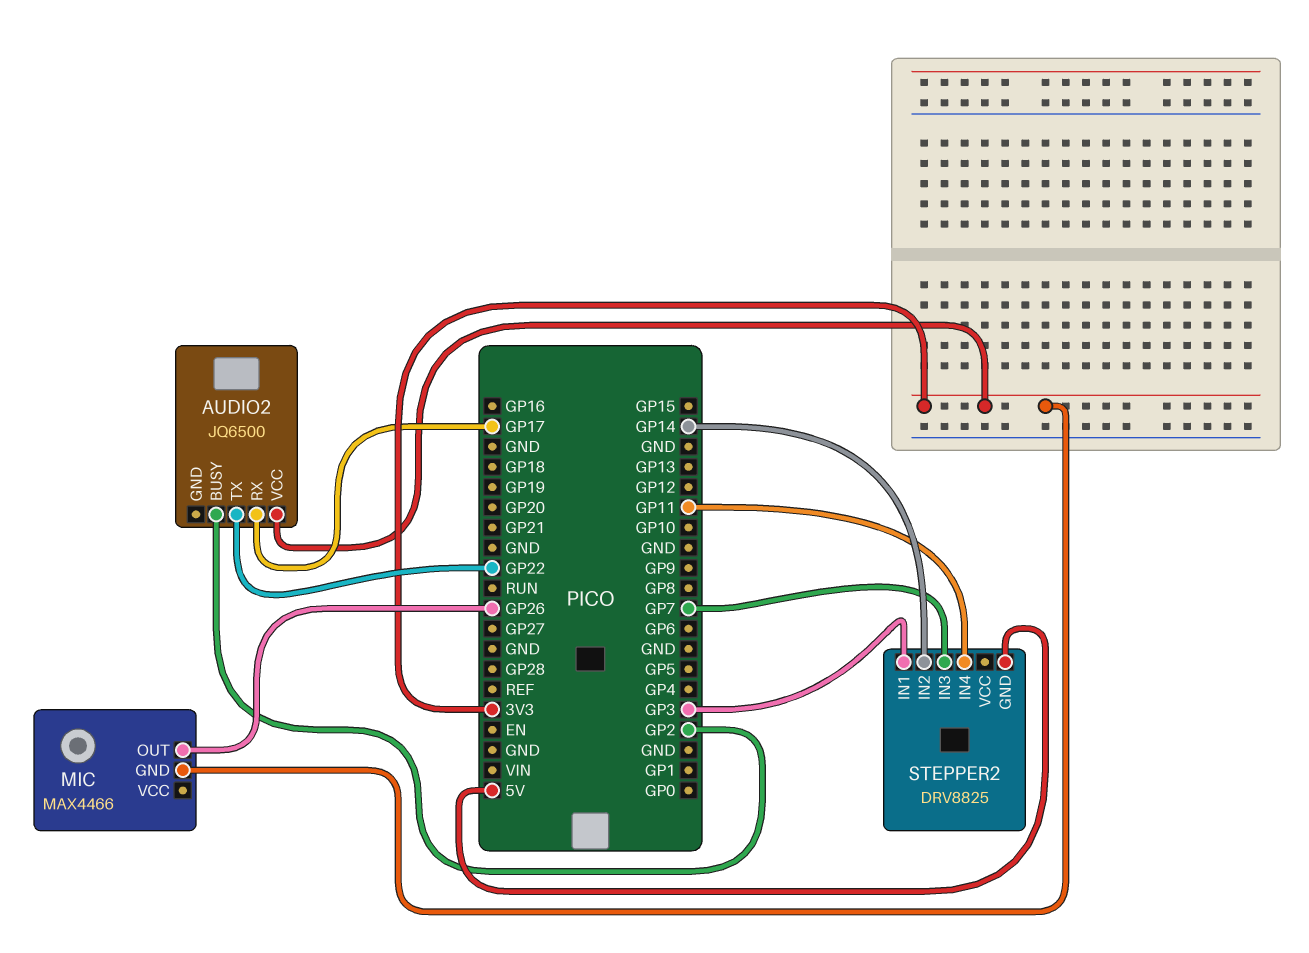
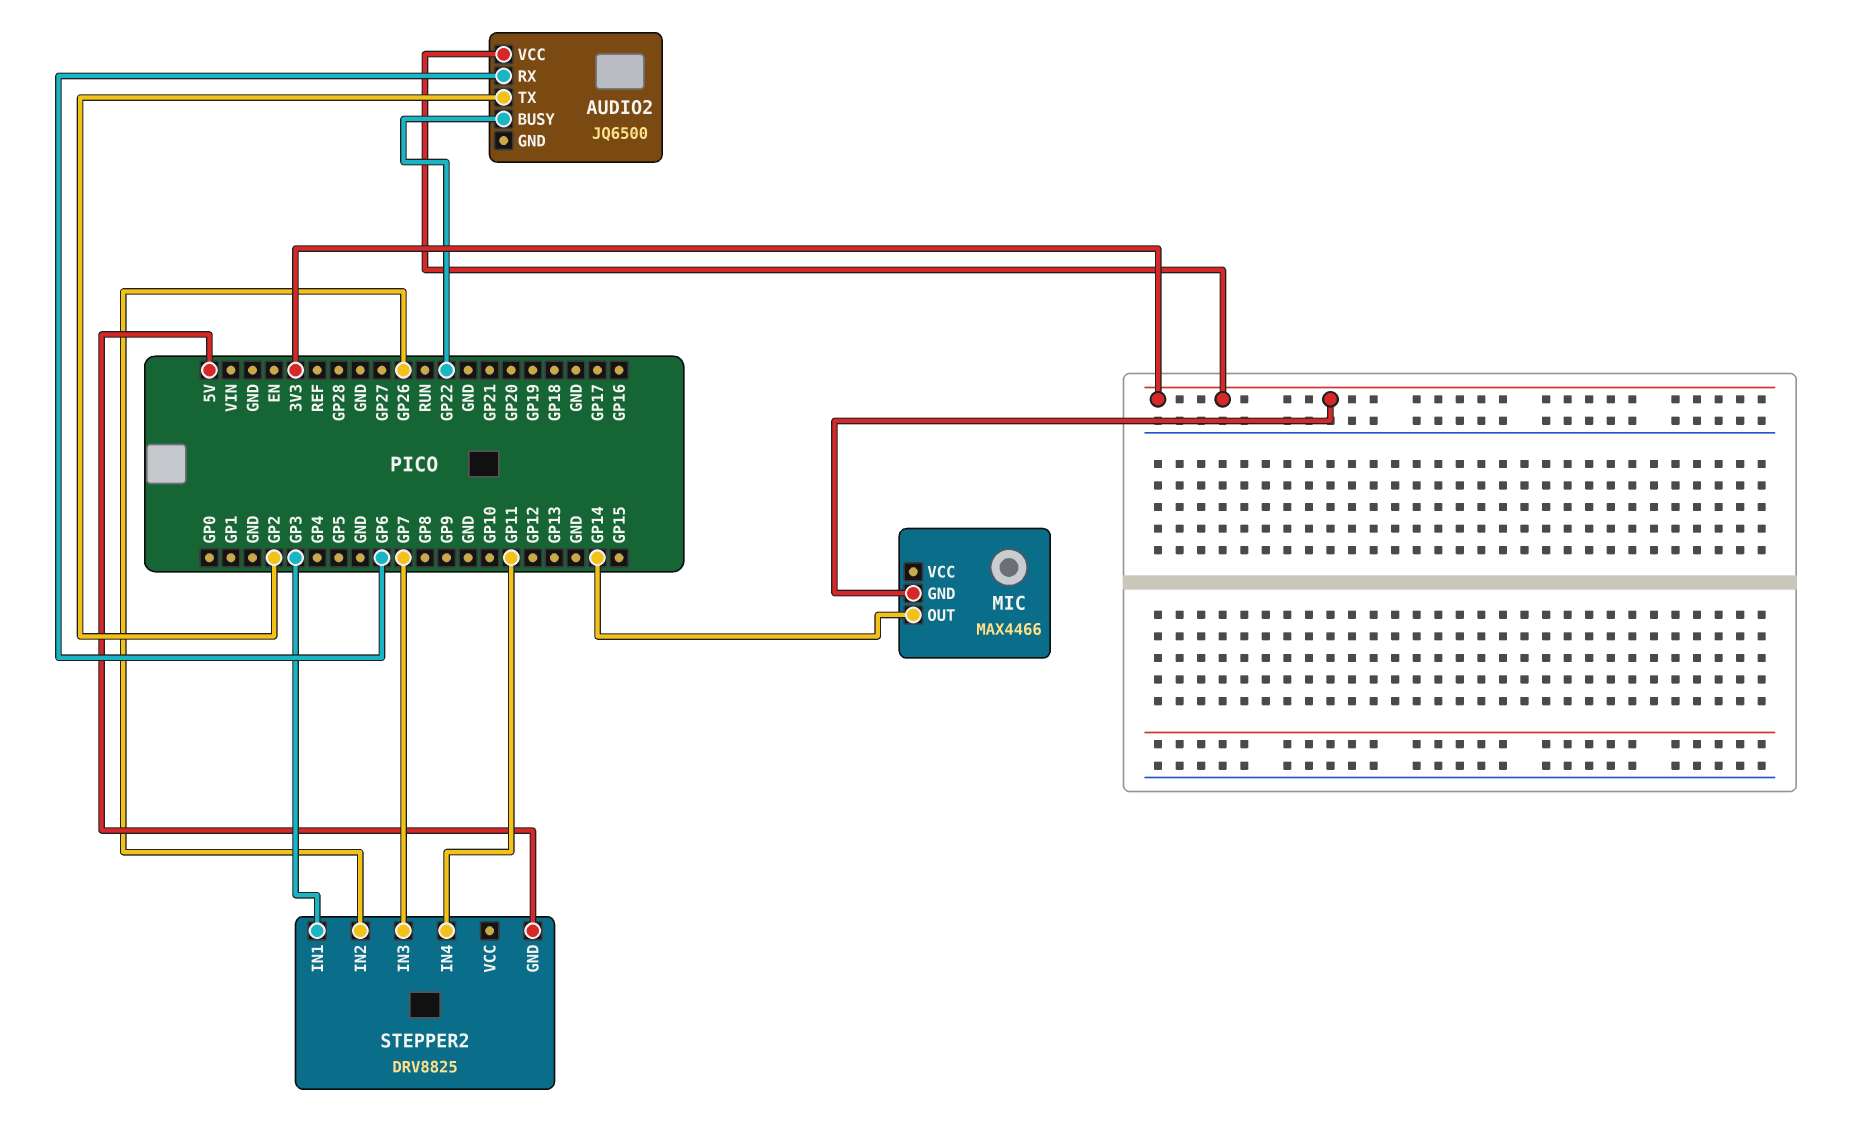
AUDIO2 pin BUSY: GP2 -> GP22
AUDIO2 pin RX: GP17 -> GP6
AUDIO2 pin TX: GP22 -> GP2
MIC pin OUT: GP26 -> GP14
STEPPER2 pin IN2: GP14 -> GP26

